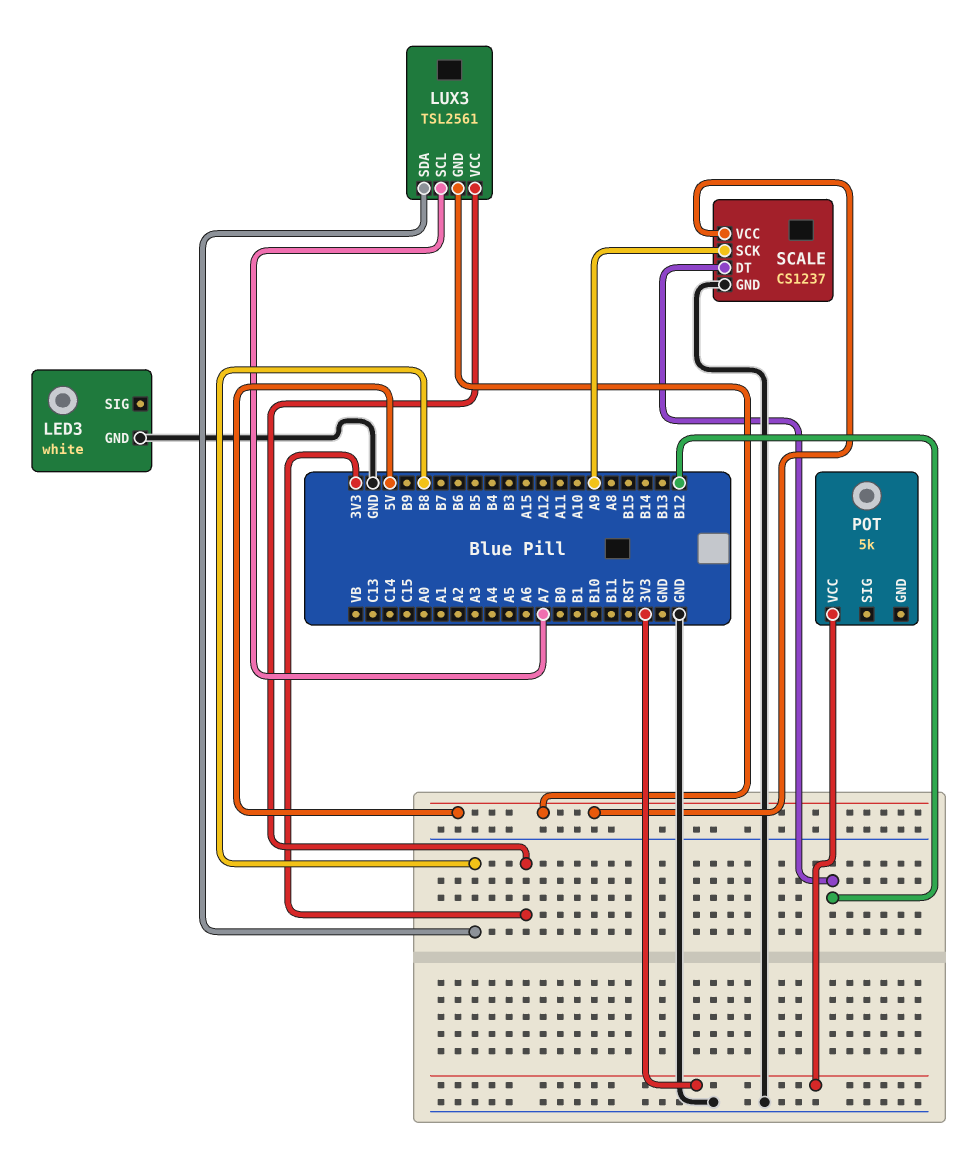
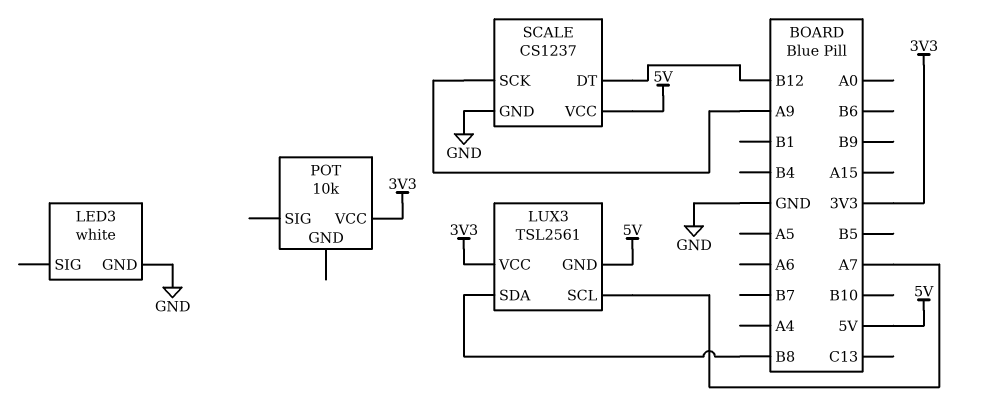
POT: 5k -> 10k

